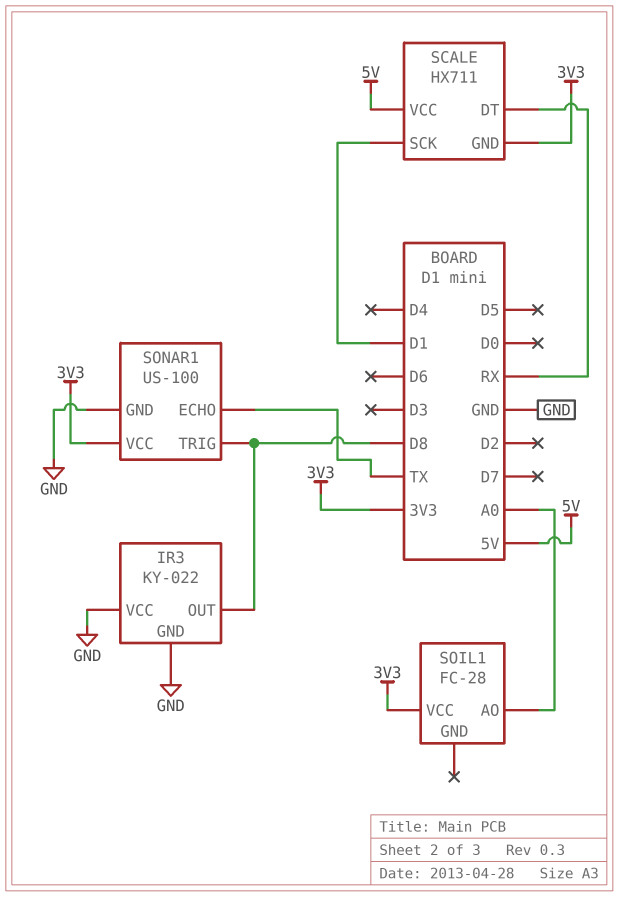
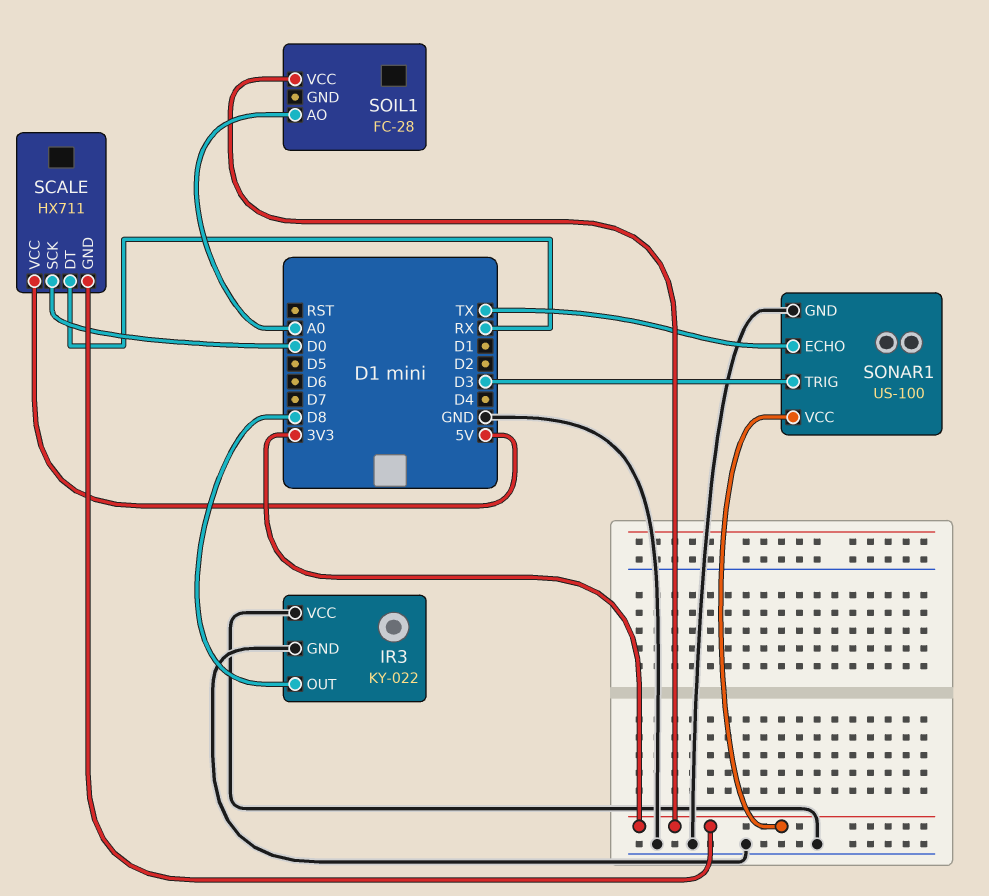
SCALE pin SCK: D1 -> D0
SONAR1 pin TRIG: D8 -> D3

